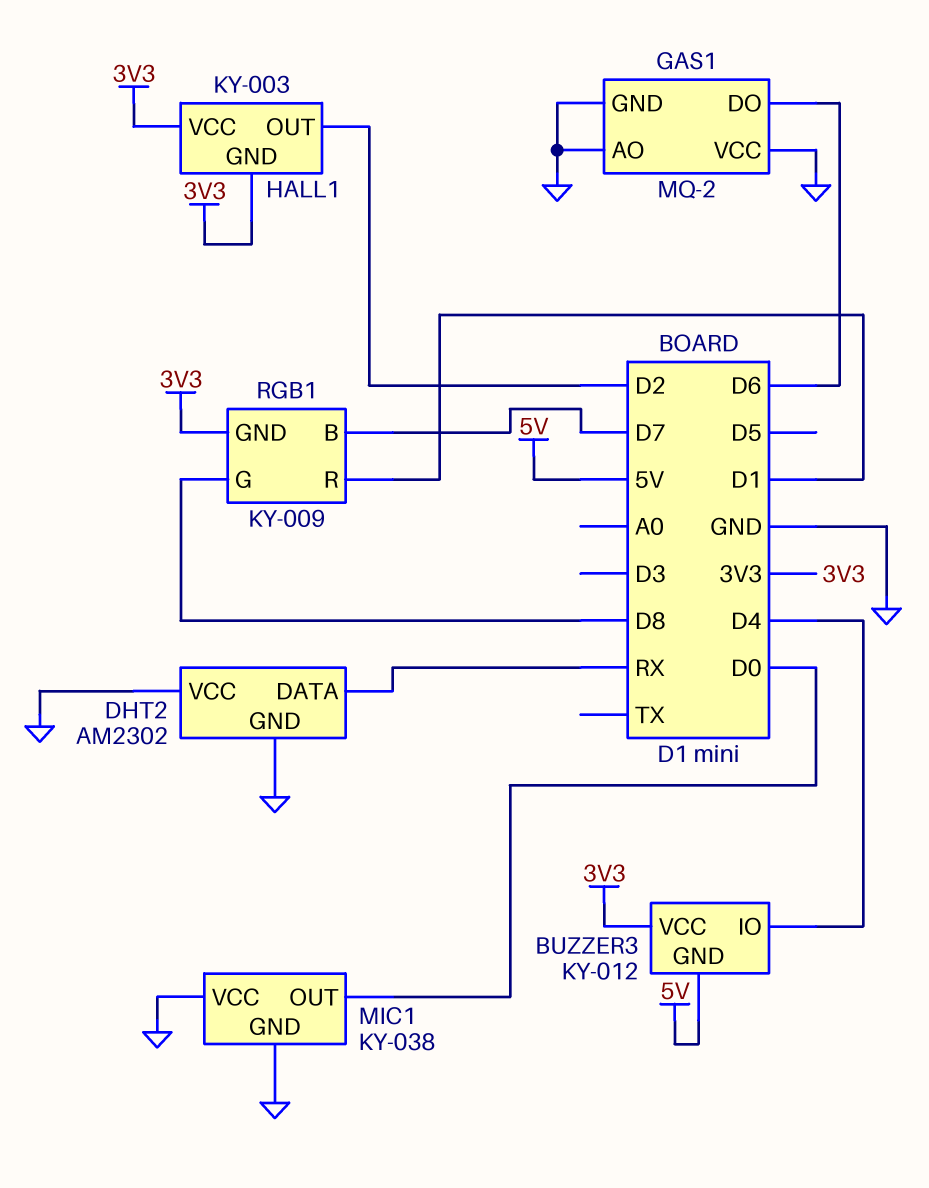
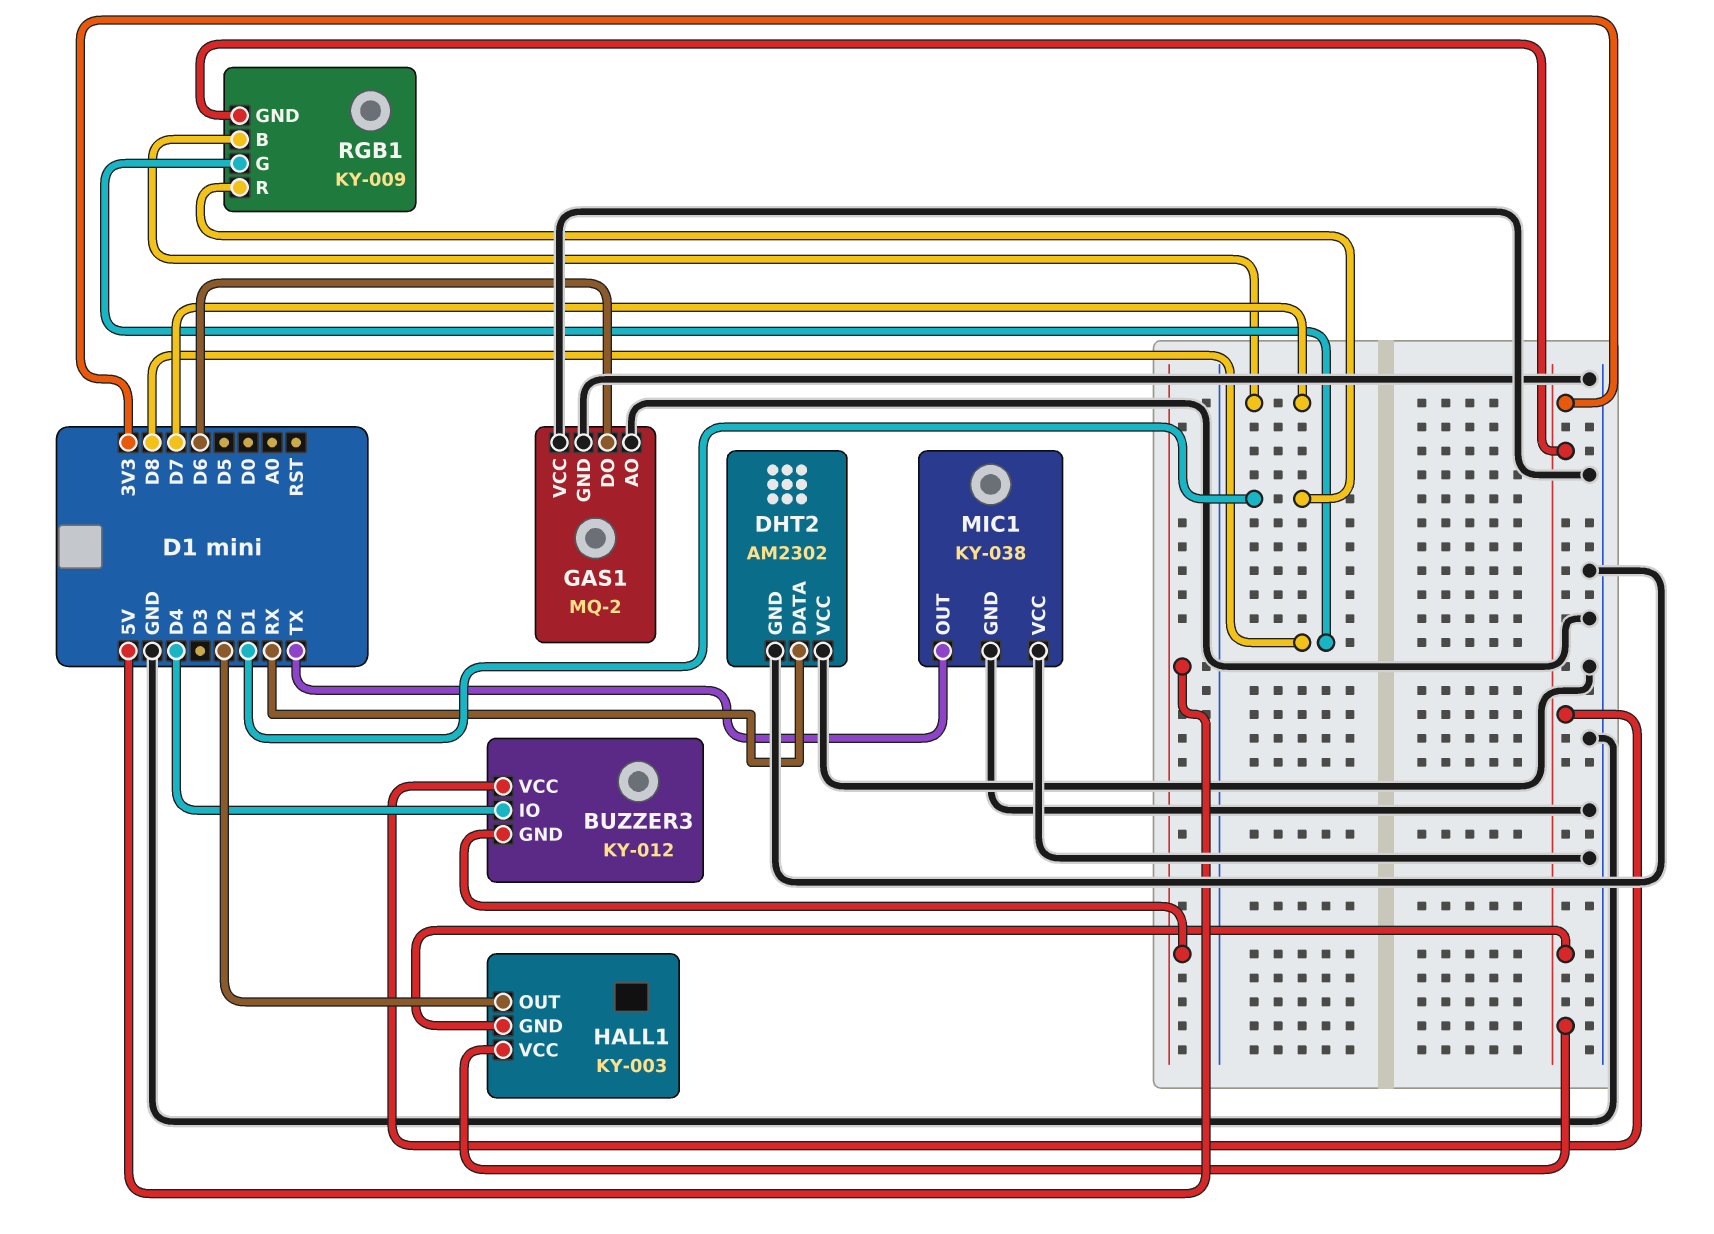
MIC1 pin OUT: D0 -> TX

